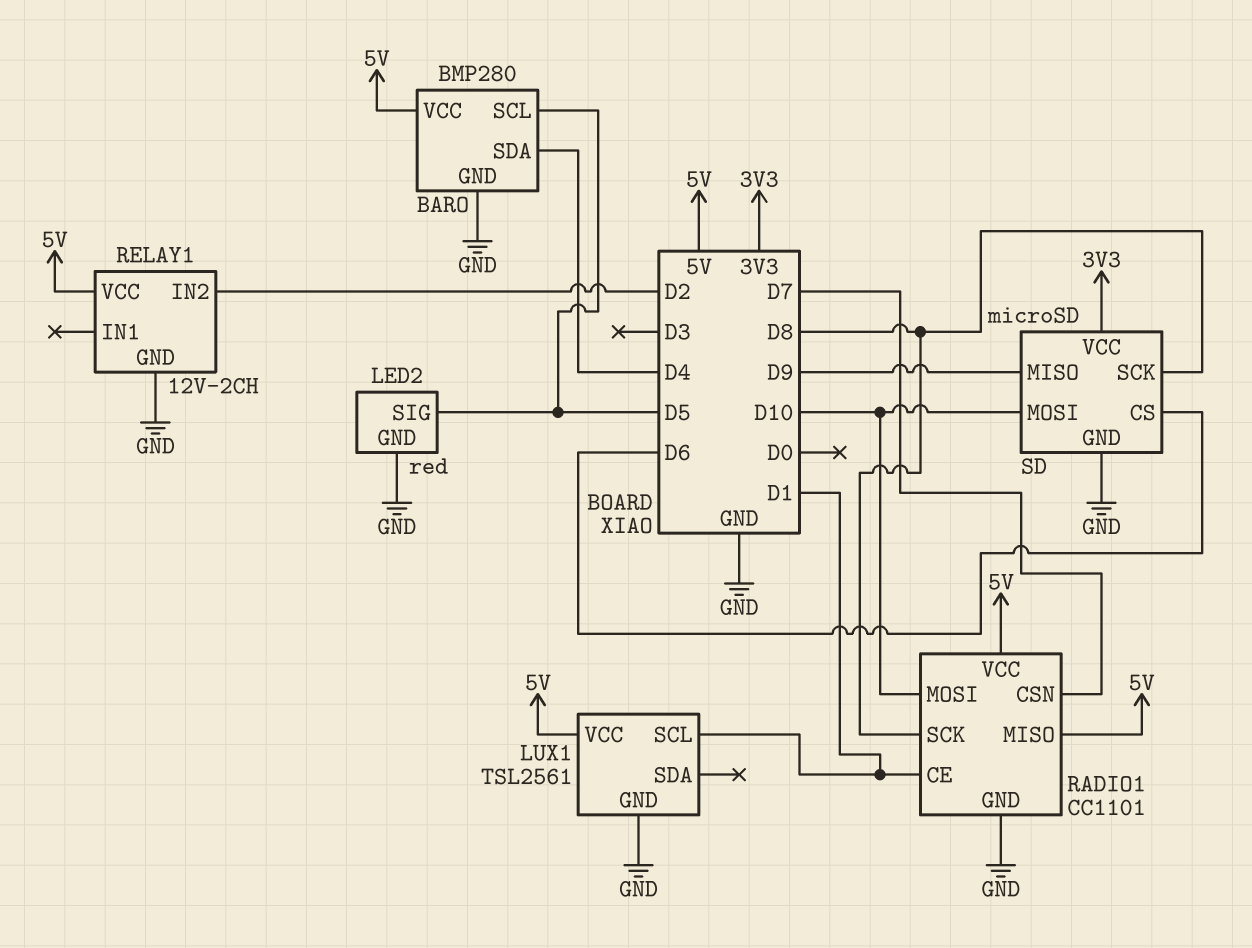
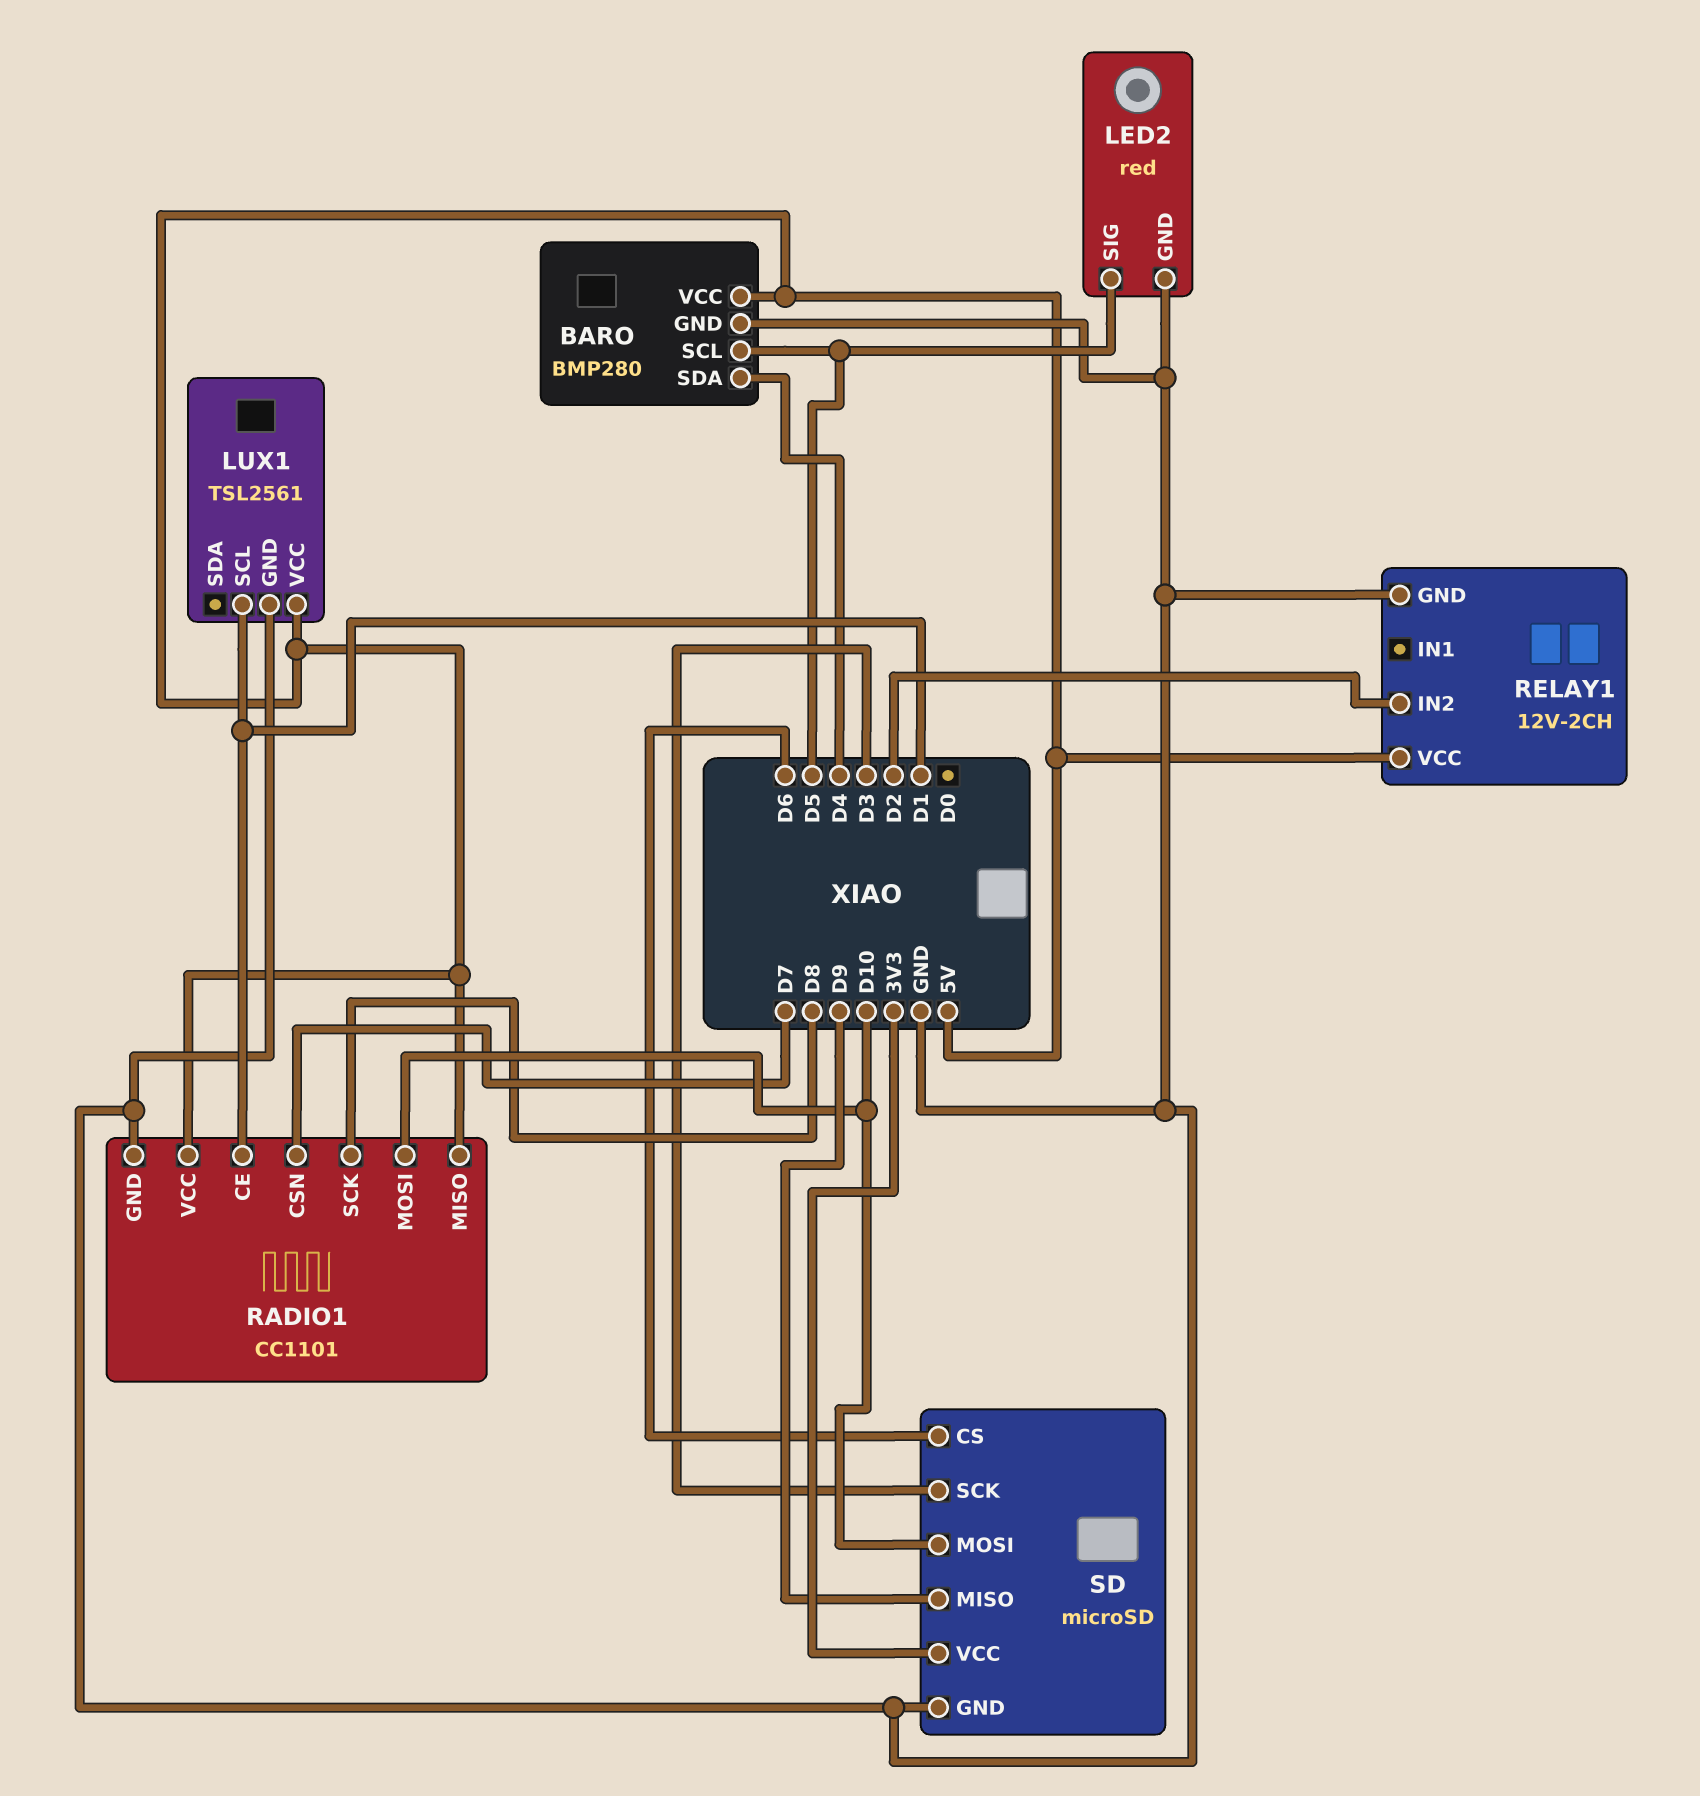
SD pin SCK: D8 -> D3

